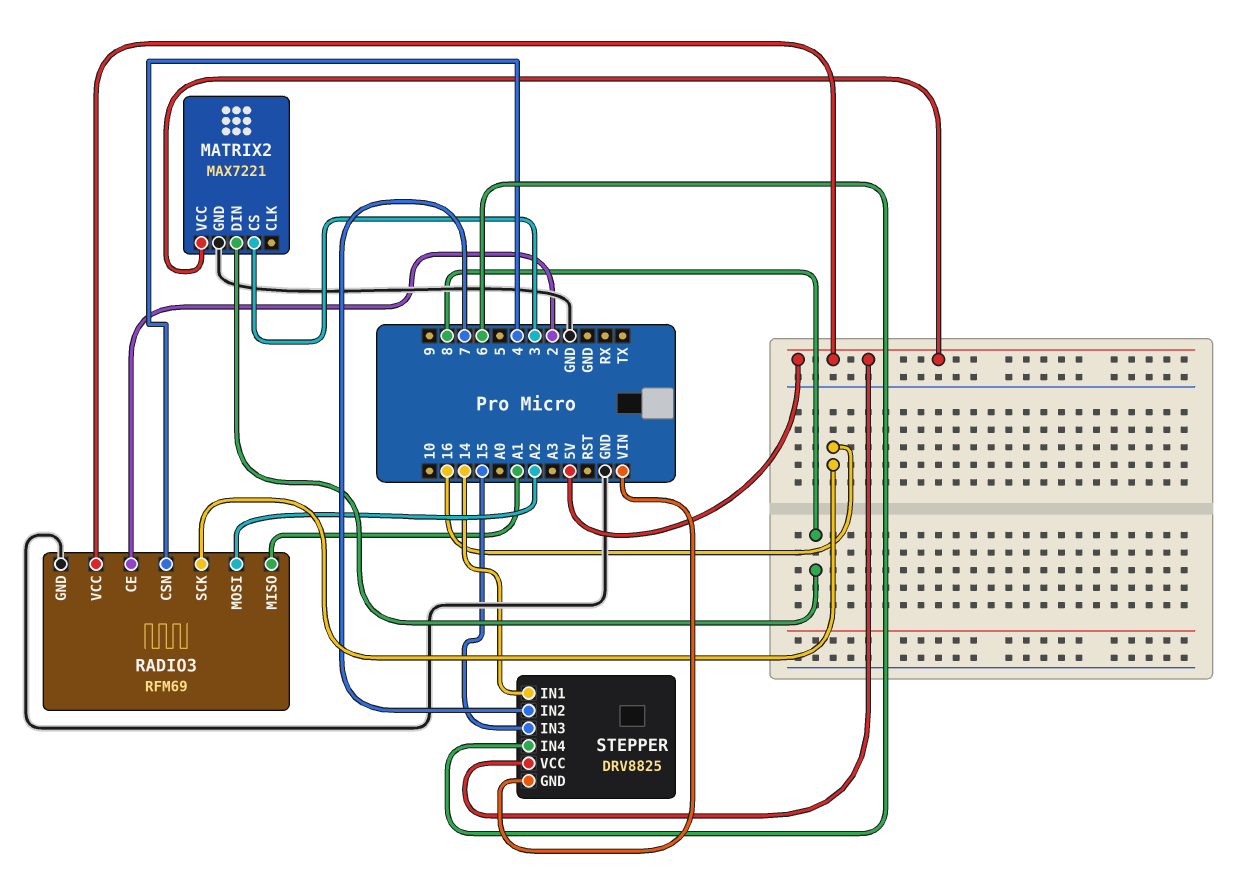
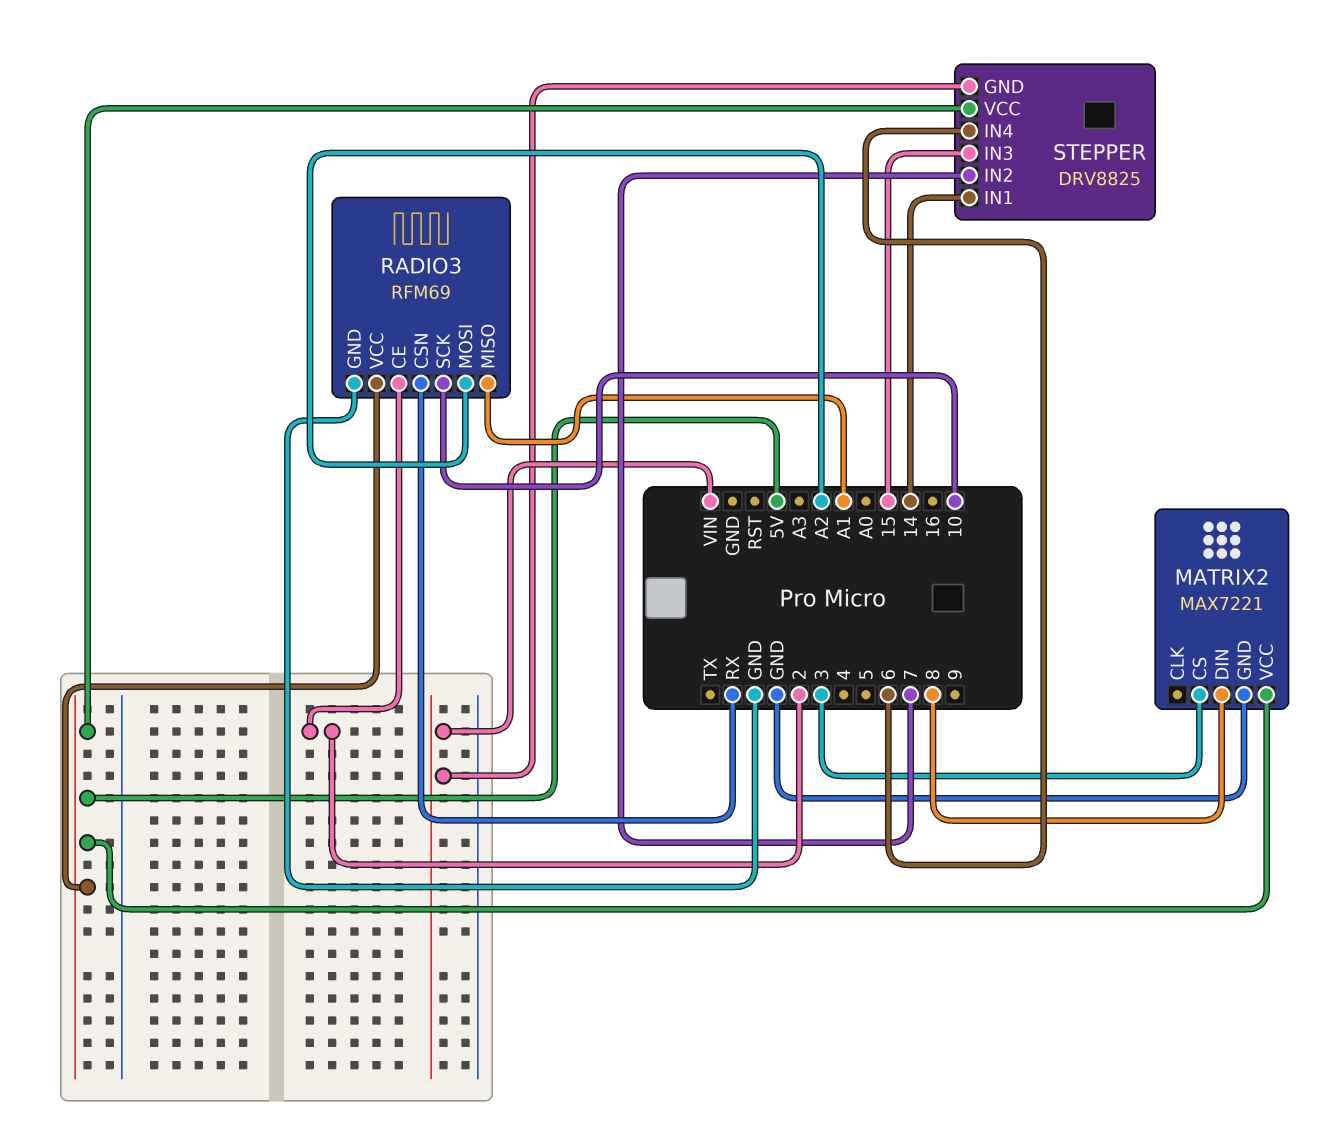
RADIO3 pin CSN: 4 -> RX
RADIO3 pin SCK: 16 -> 10

